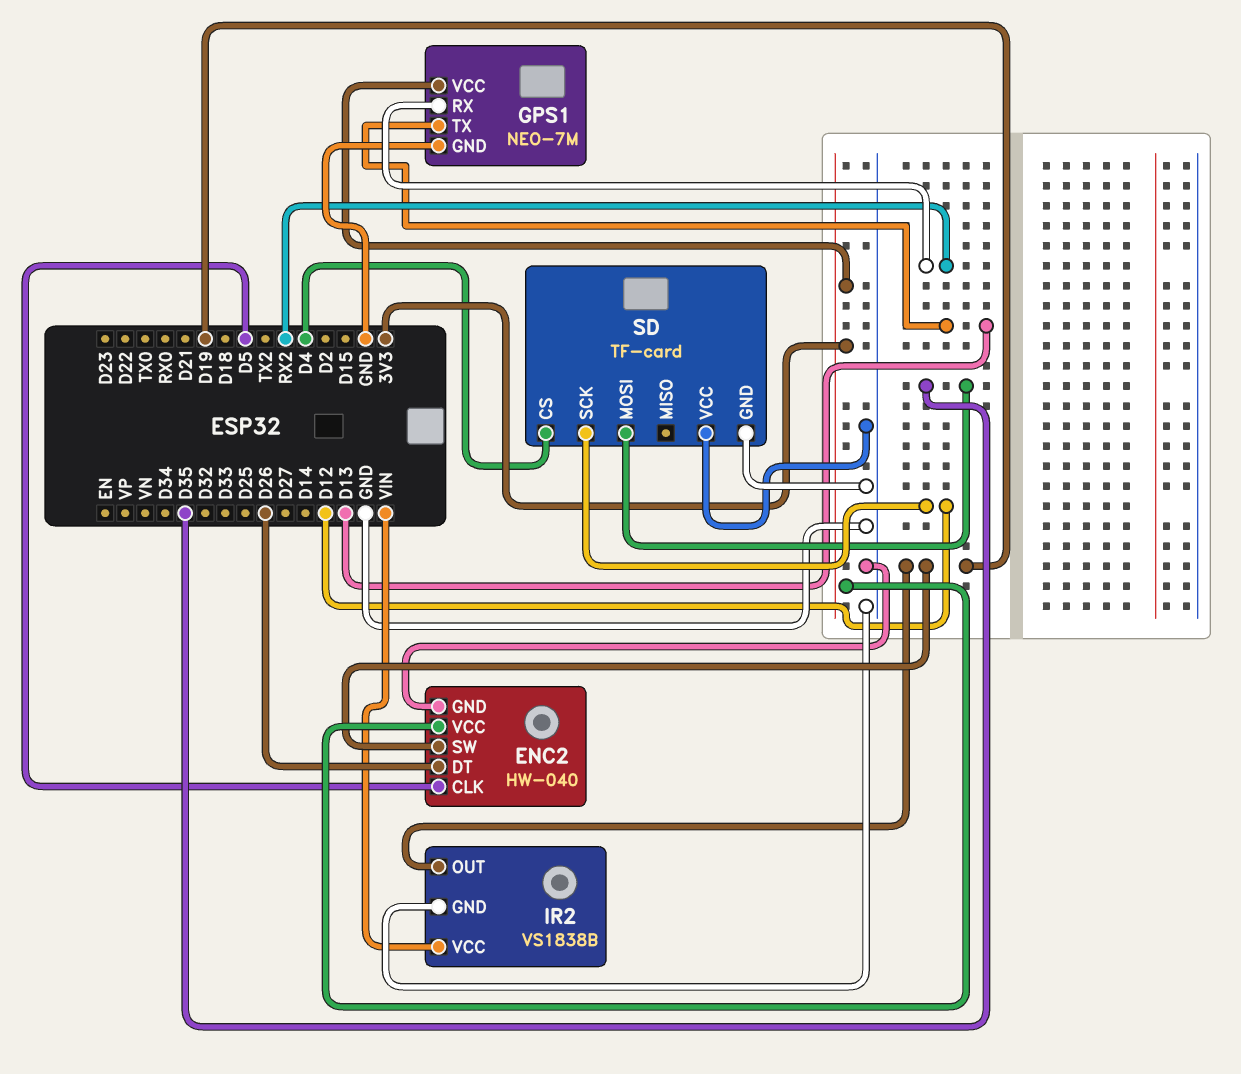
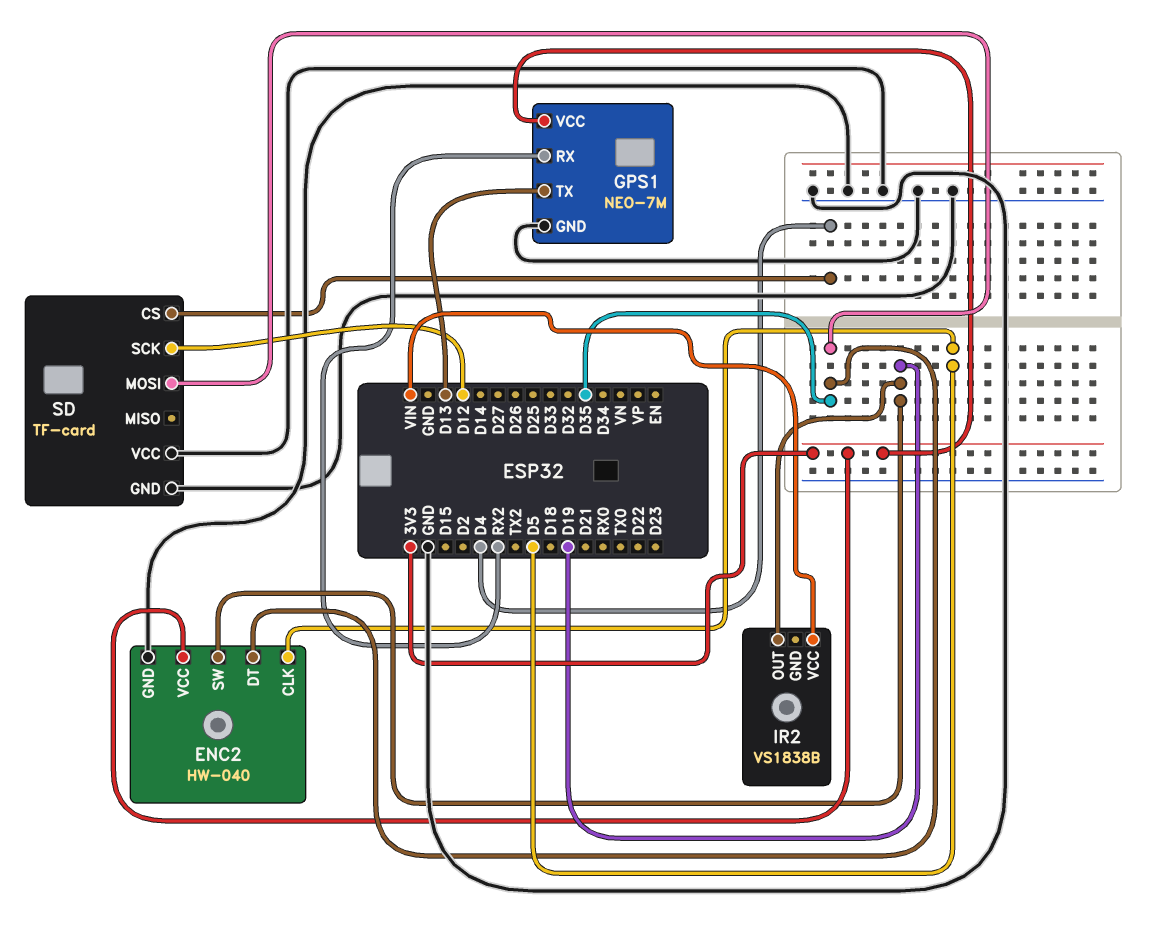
ENC2 pin DT: D26 -> D35
IR2 pin GND: GND -> none

